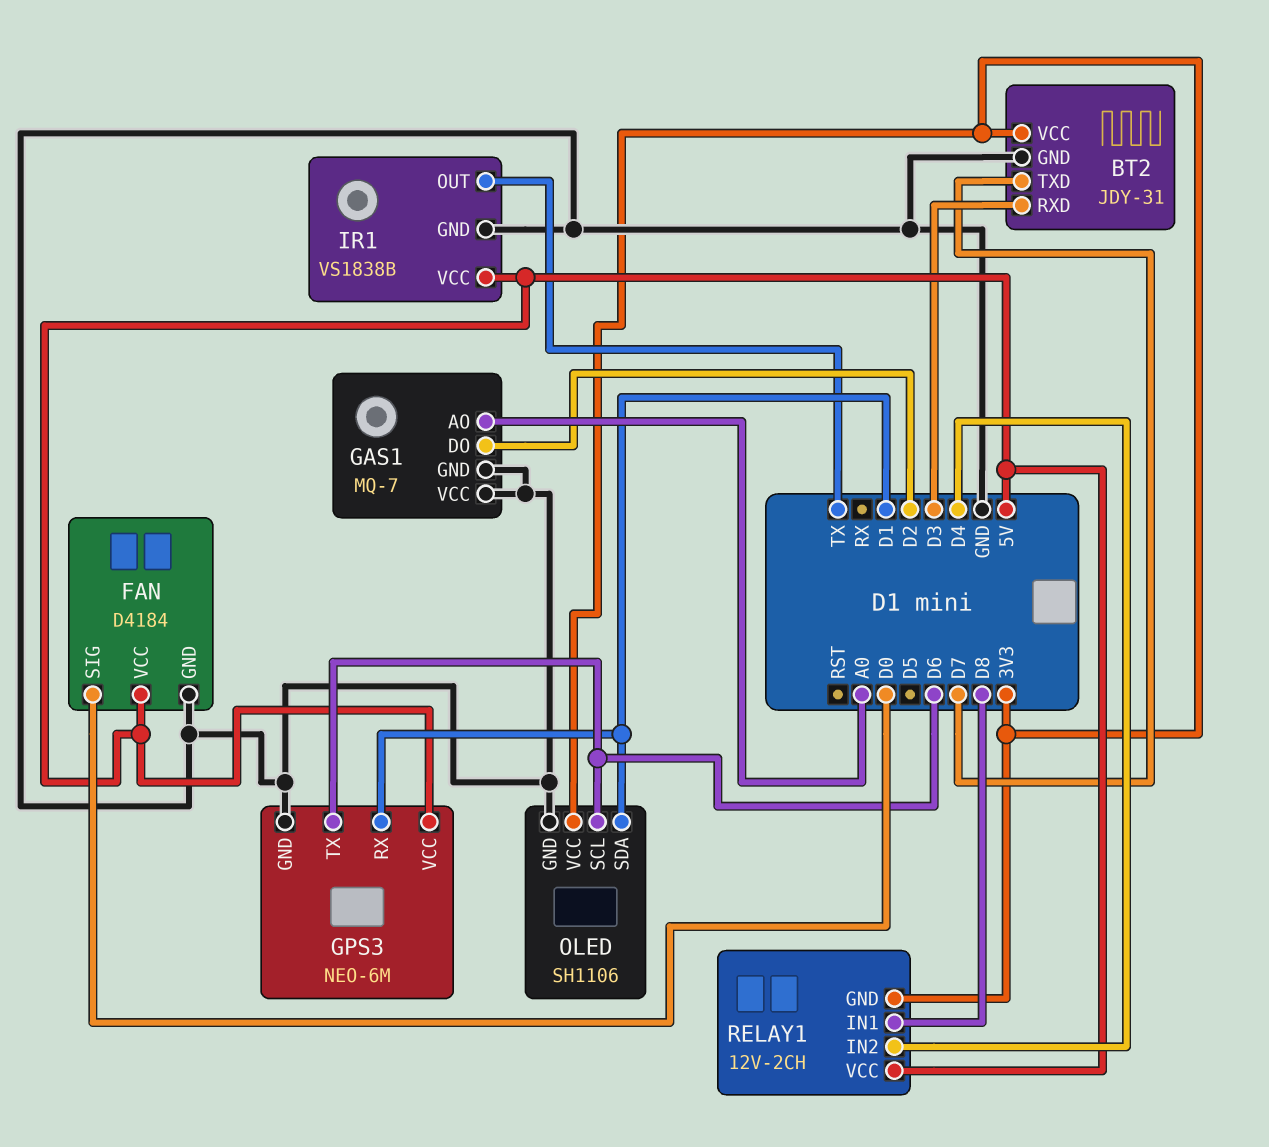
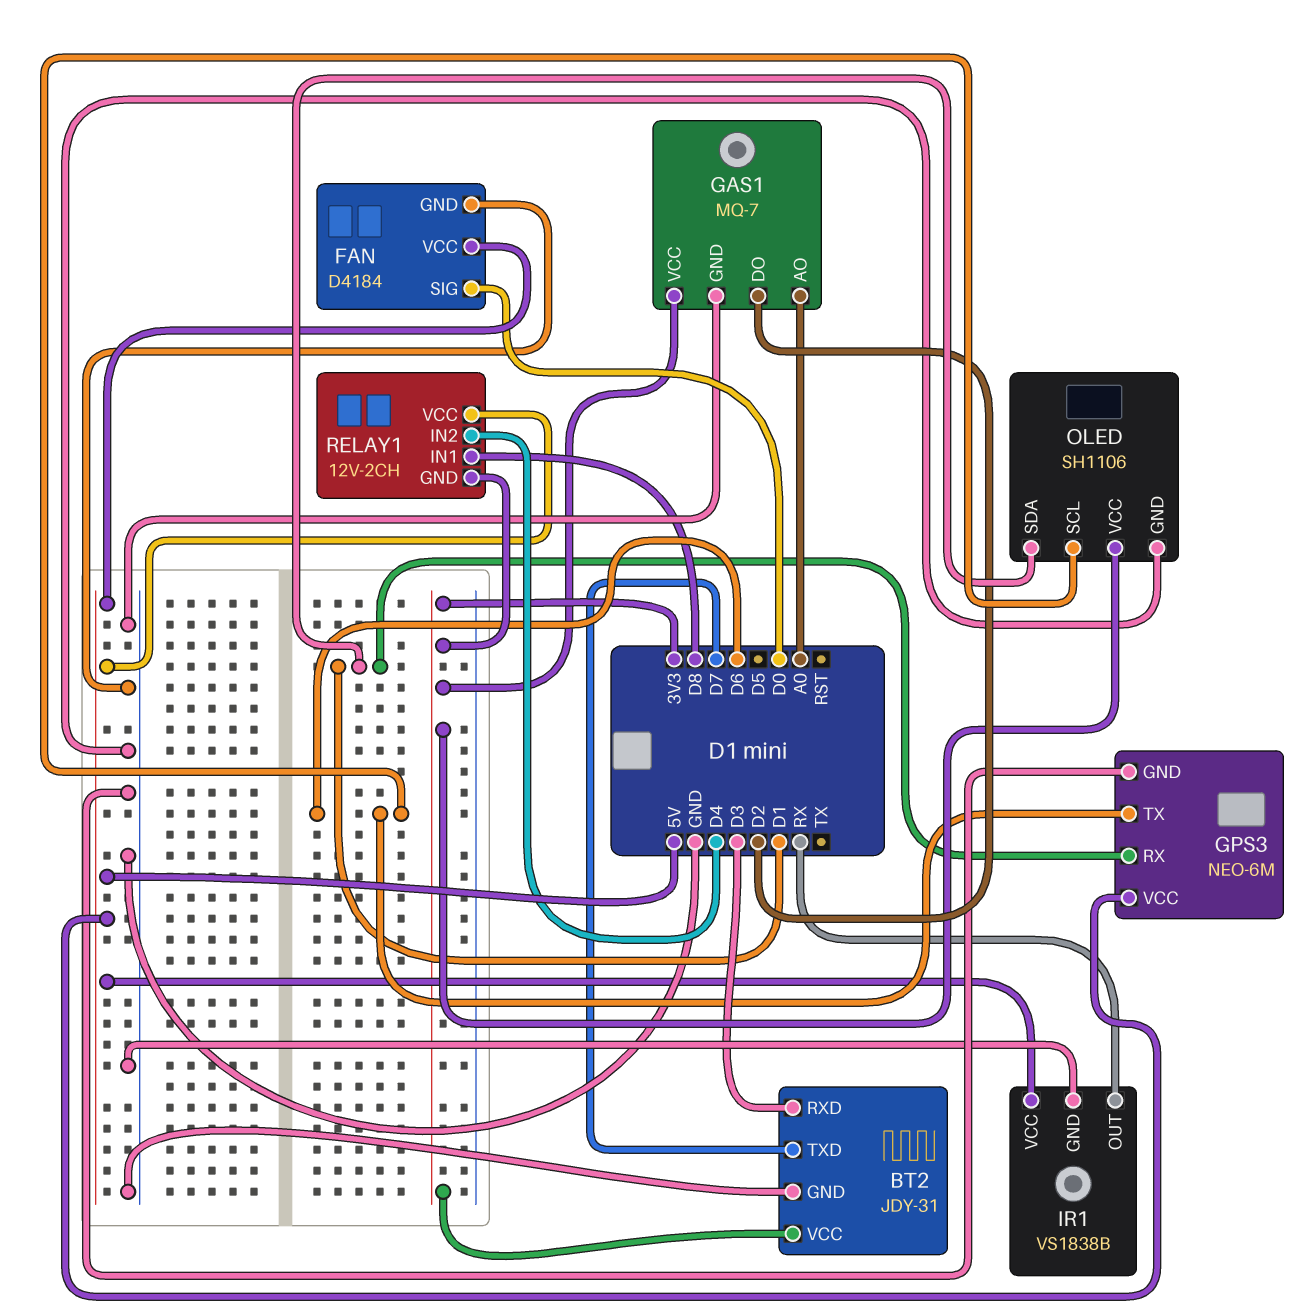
GAS1 pin VCC: GND -> 3V3
IR1 pin OUT: TX -> RX

